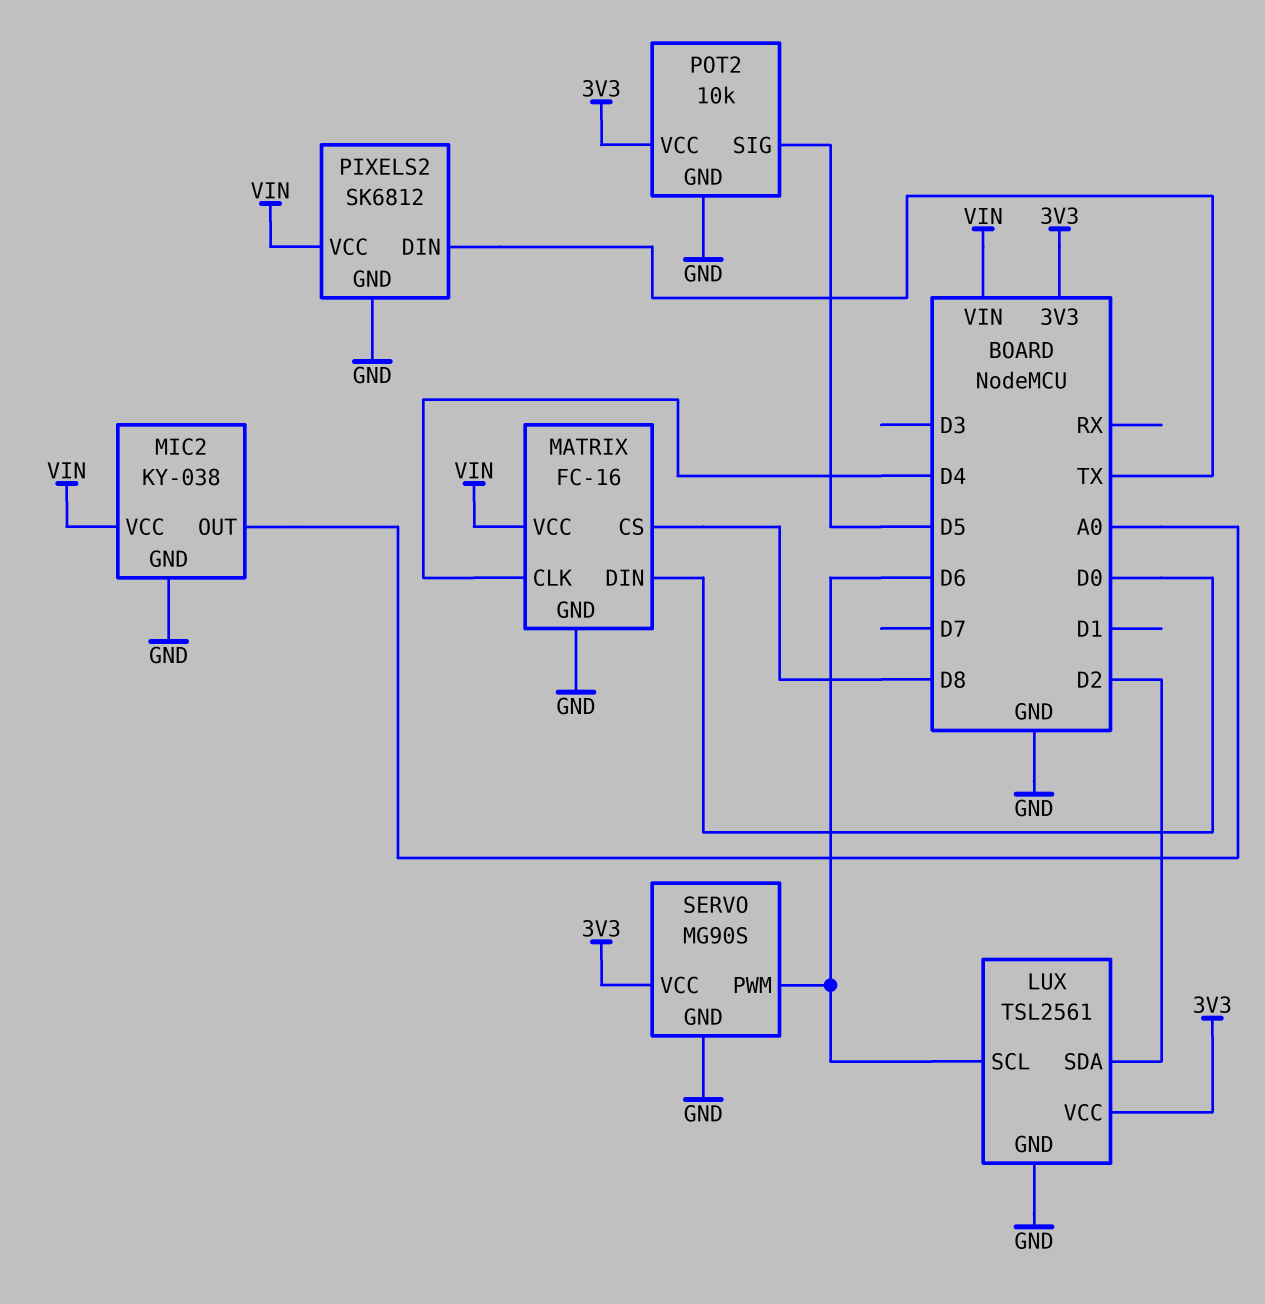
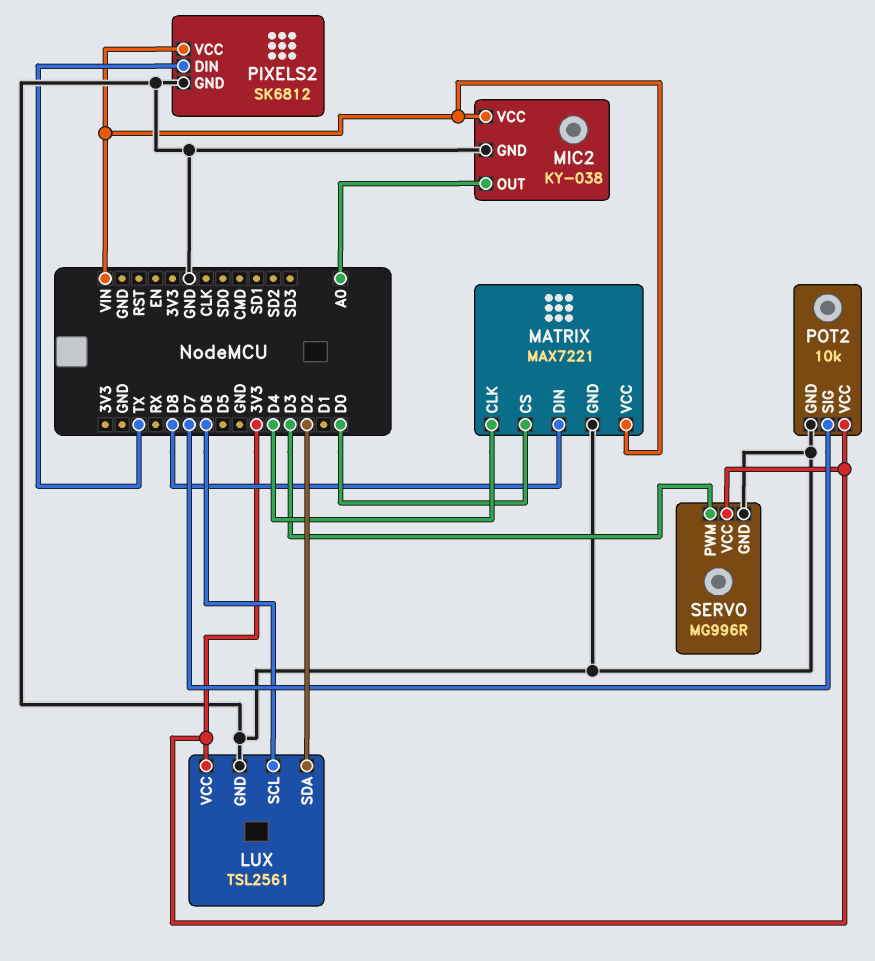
MATRIX: FC-16 -> MAX7221
MATRIX pin CS: D8 -> D0
MATRIX pin DIN: D0 -> D8
POT2 pin SIG: D5 -> D7
SERVO: MG90S -> MG996R
SERVO pin PWM: D6 -> D3

